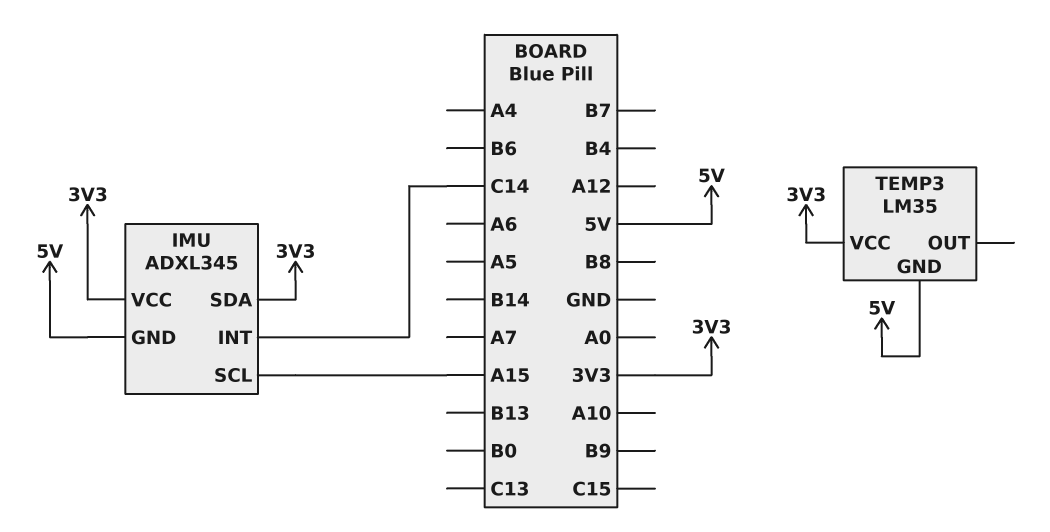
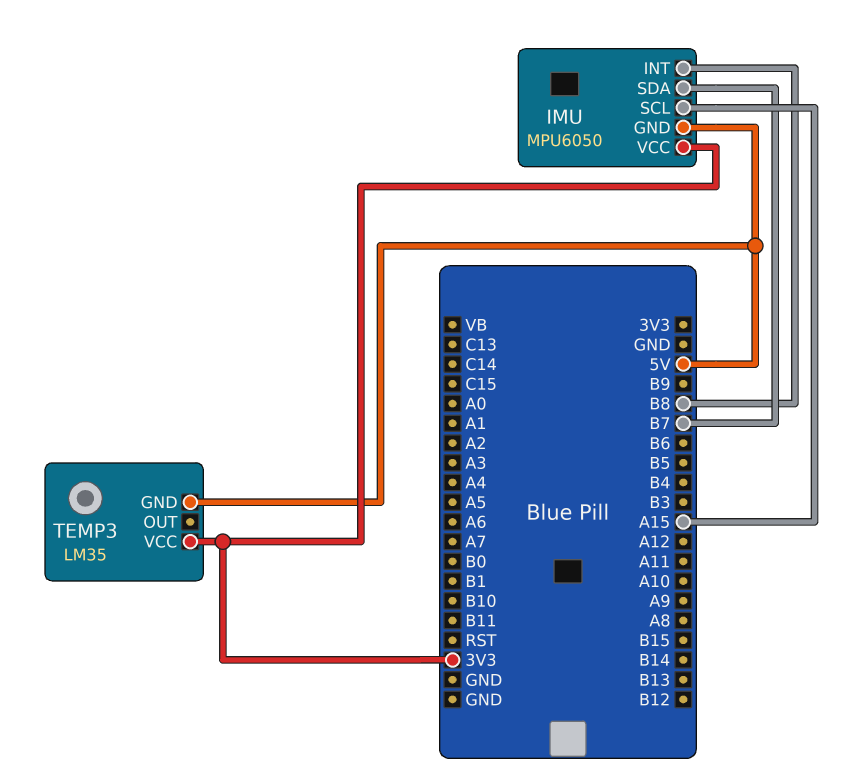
IMU: ADXL345 -> MPU6050
IMU pin INT: C14 -> B8
IMU pin SDA: 3V3 -> B7

